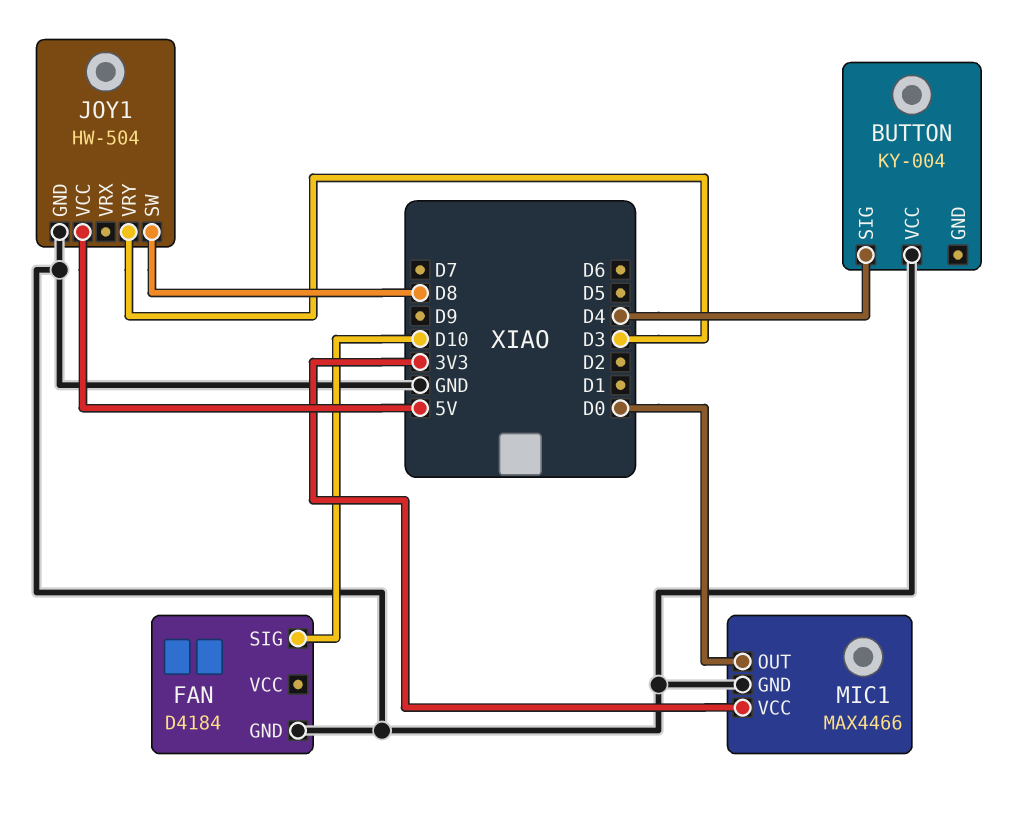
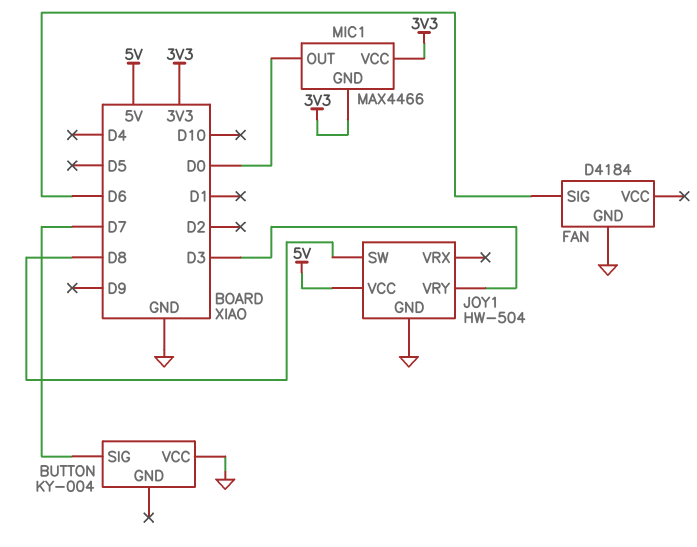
BUTTON pin SIG: D4 -> D7
FAN pin SIG: D10 -> D6
MIC1 pin GND: GND -> 3V3

